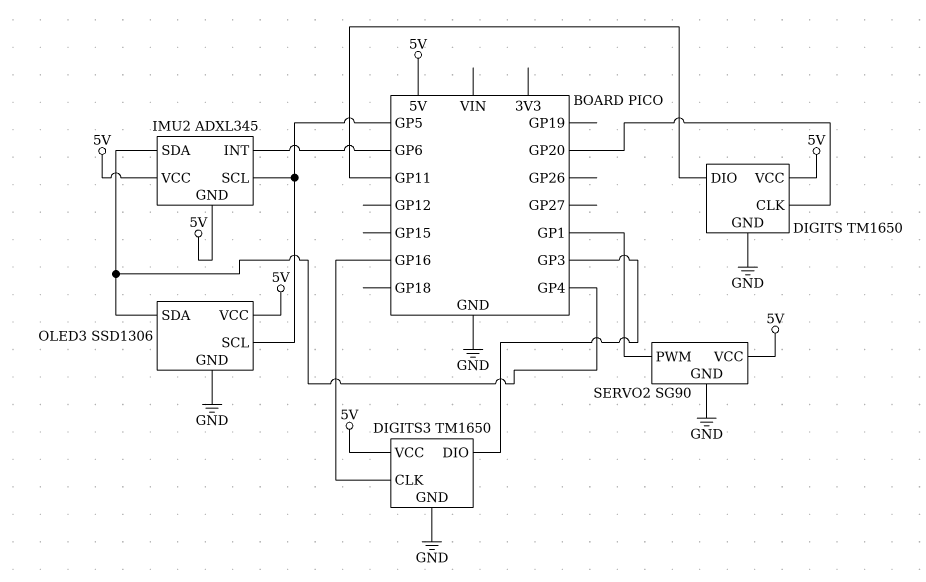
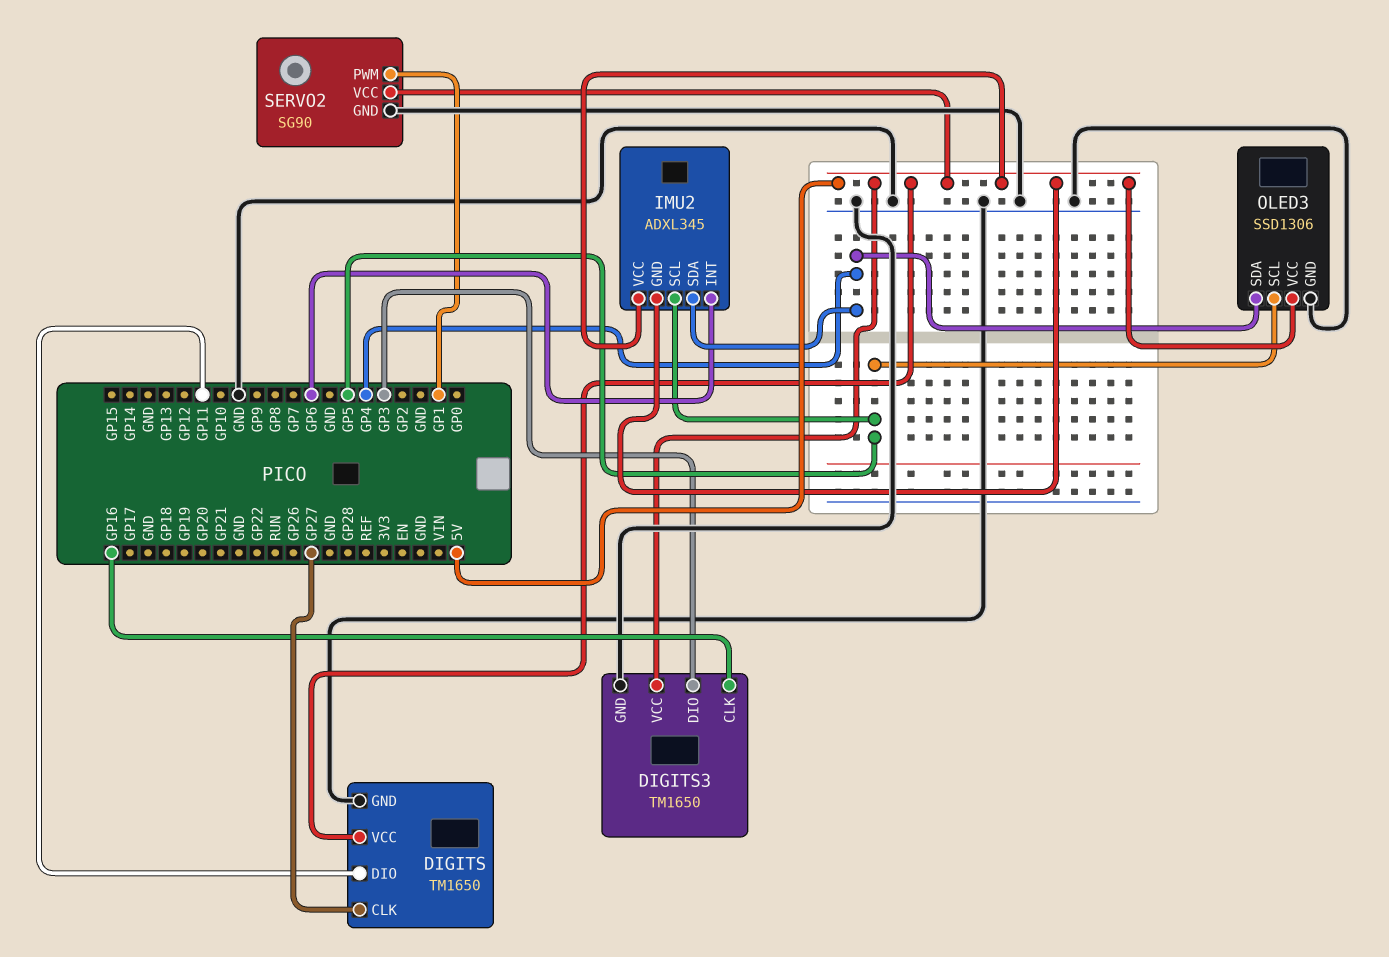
DIGITS pin CLK: GP20 -> GP27

